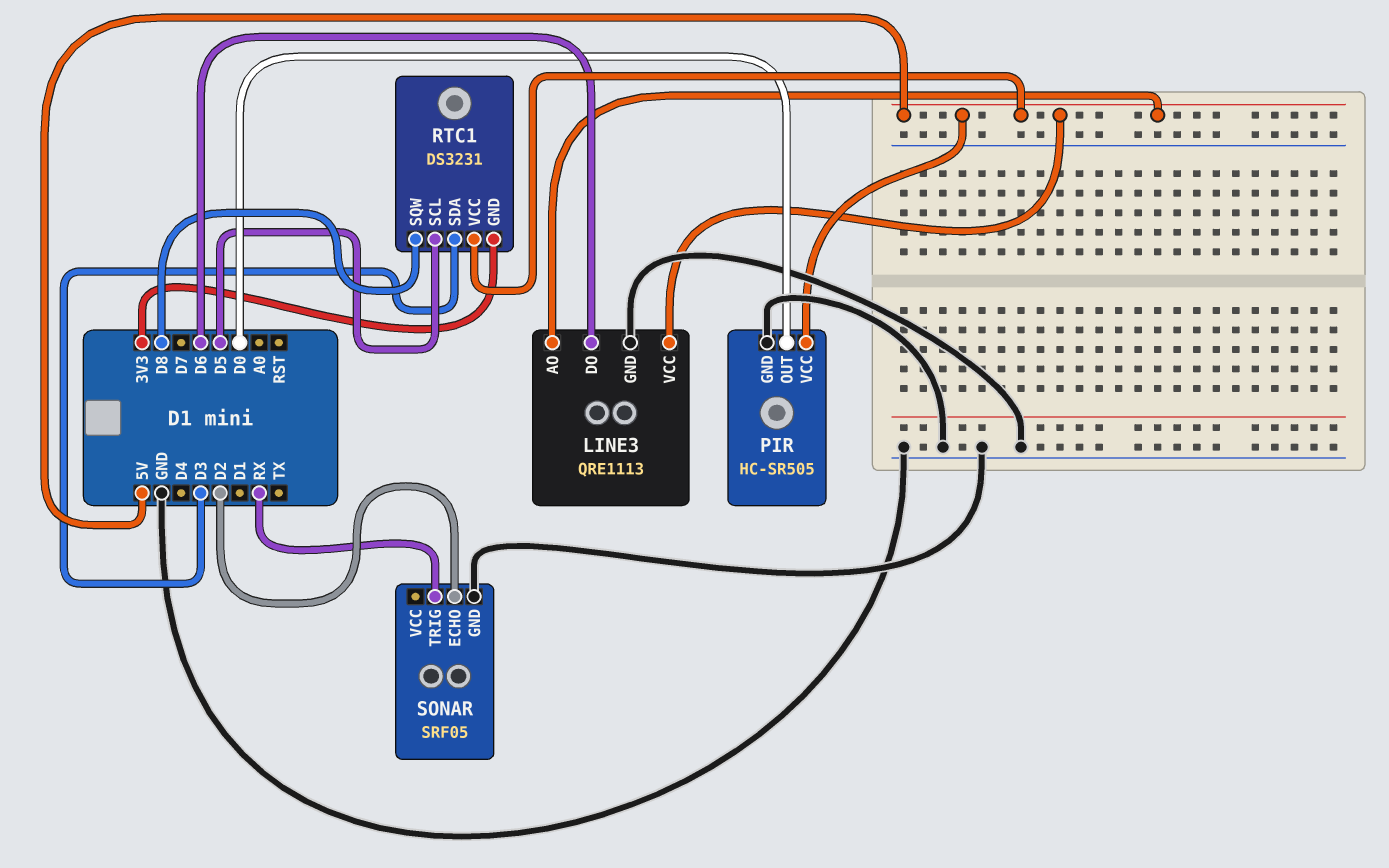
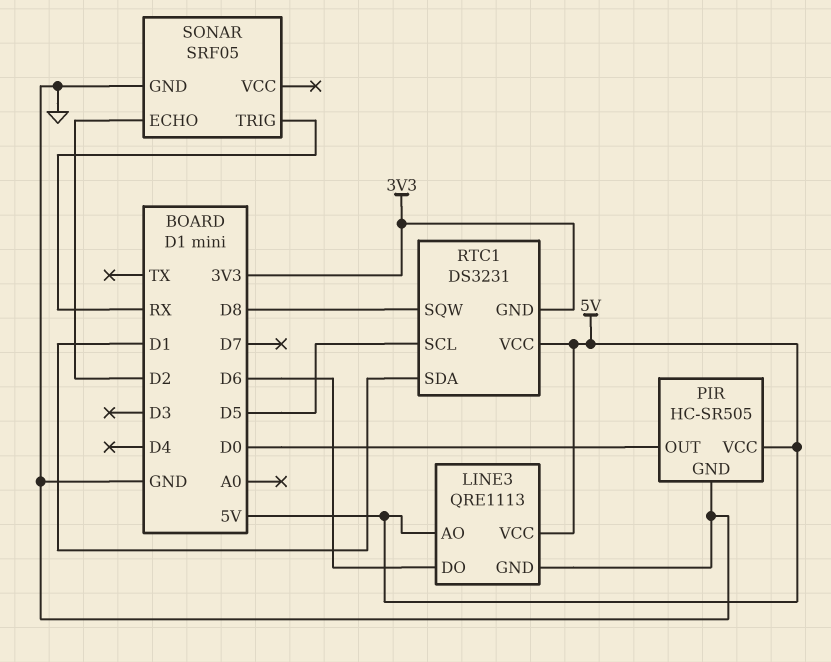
RTC1 pin SDA: D3 -> D1

